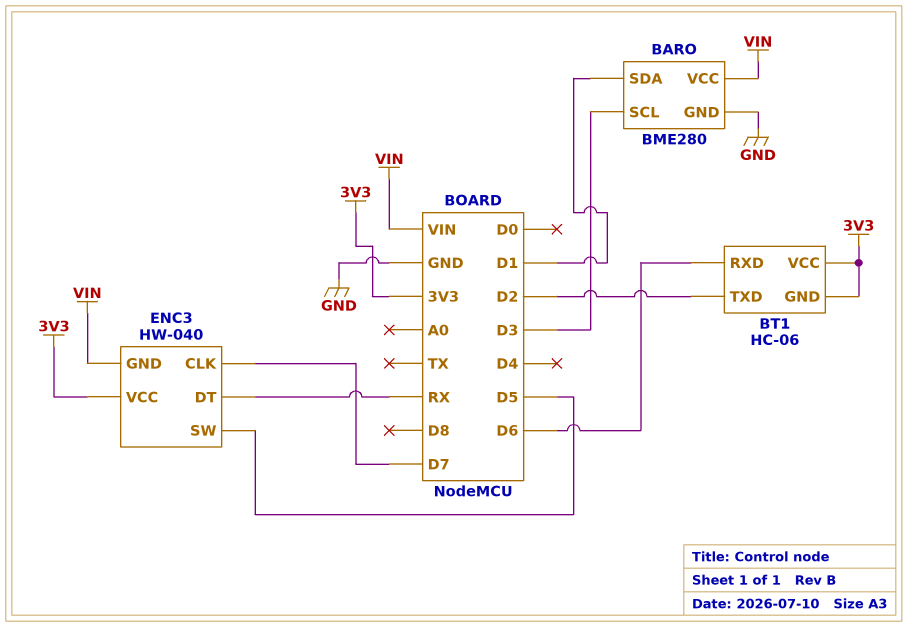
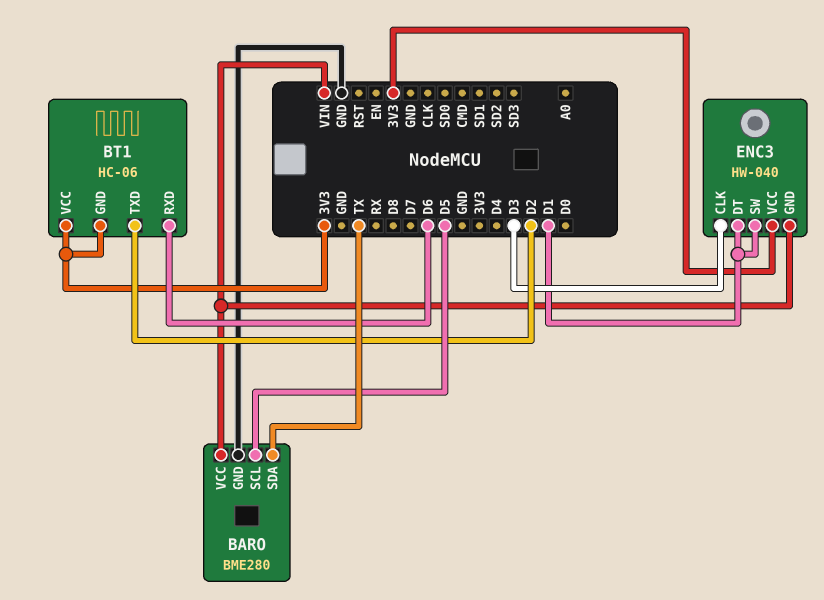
BARO pin SCL: D3 -> D5
BARO pin SDA: D1 -> TX
ENC3 pin CLK: D7 -> D3
ENC3 pin DT: RX -> D1
ENC3 pin SW: D5 -> D1

